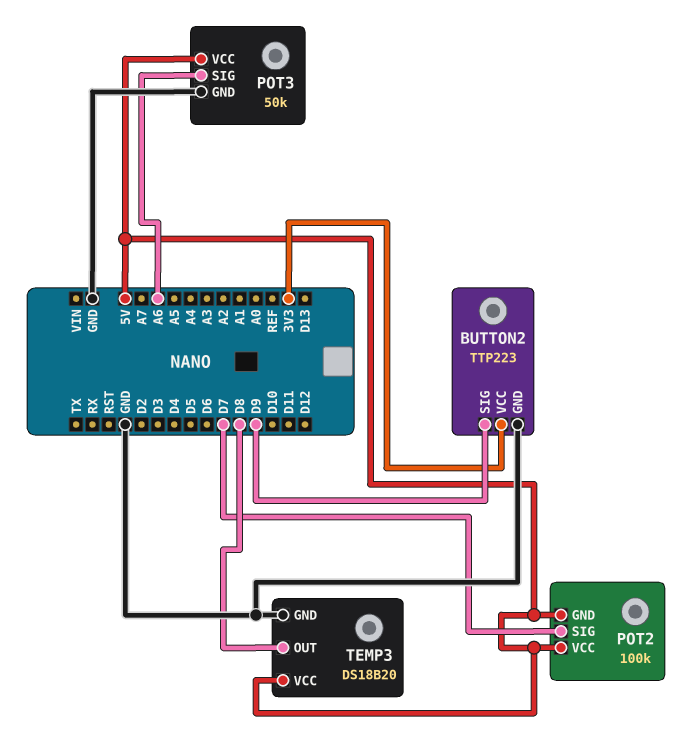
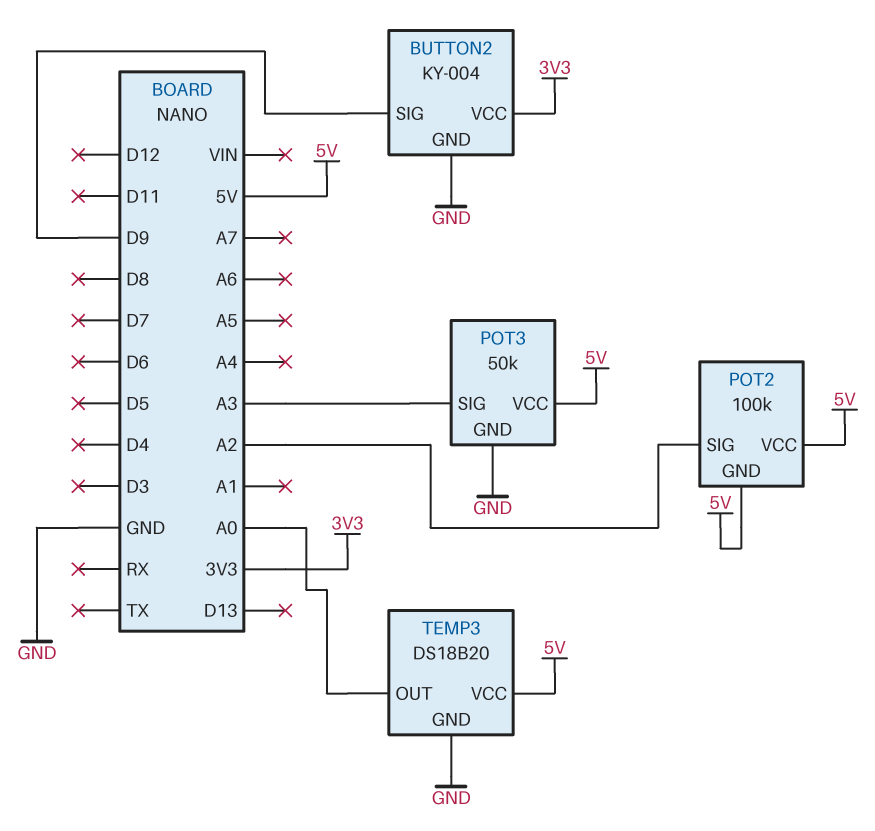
BUTTON2: TTP223 -> KY-004
POT2 pin SIG: D7 -> A2
POT3 pin SIG: A6 -> A3
TEMP3 pin OUT: D8 -> A0

